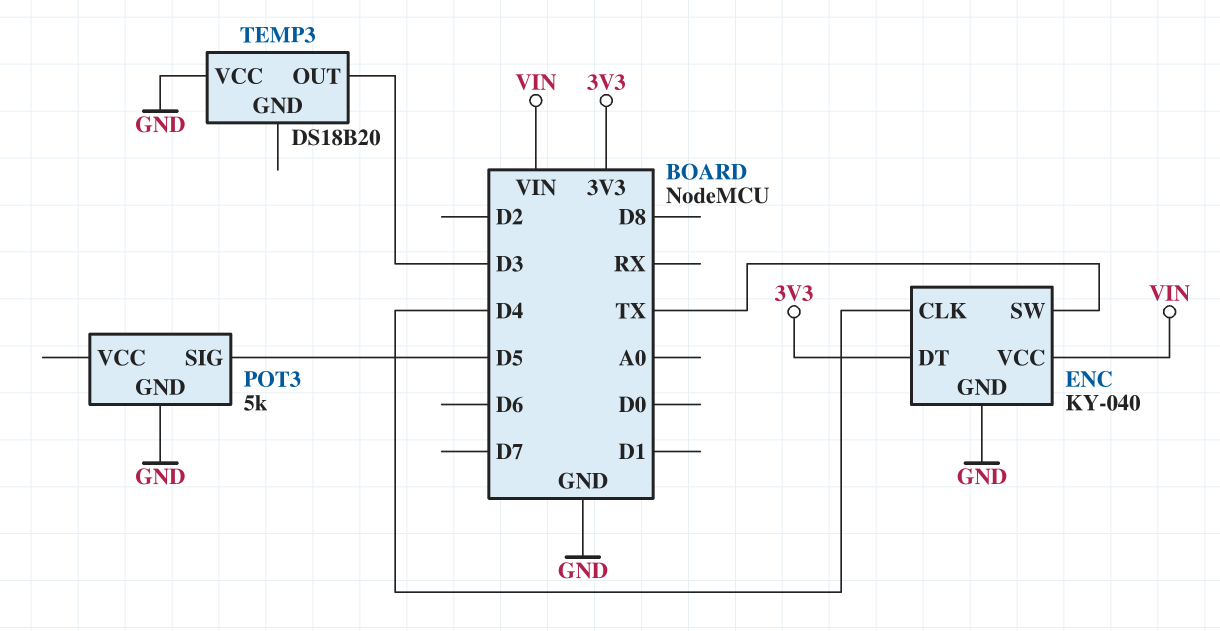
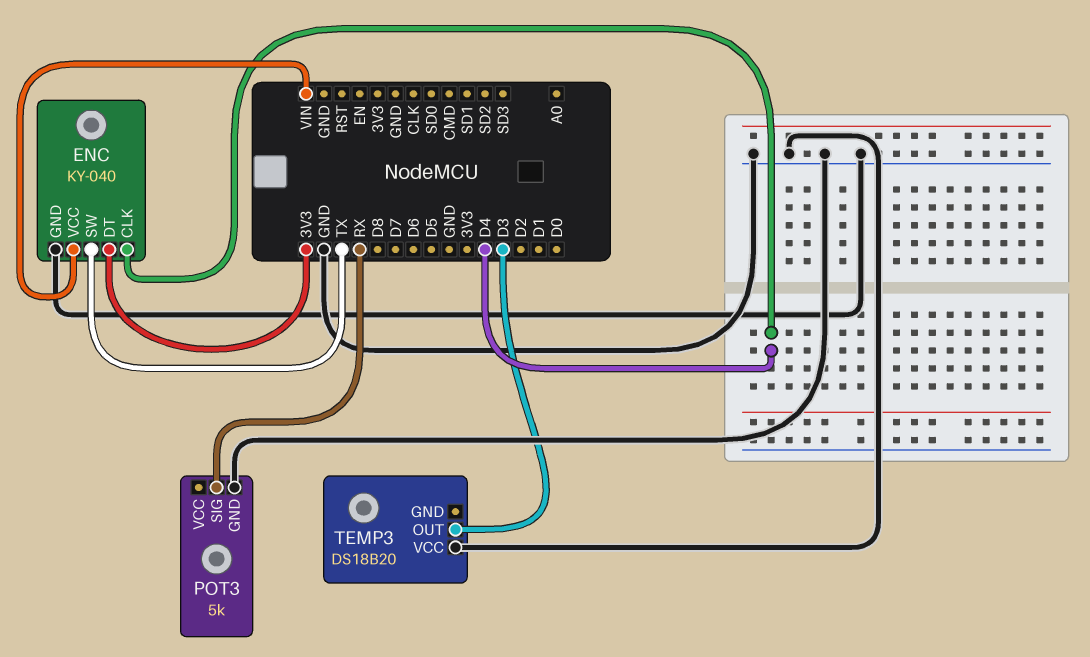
POT3 pin SIG: D5 -> RX

